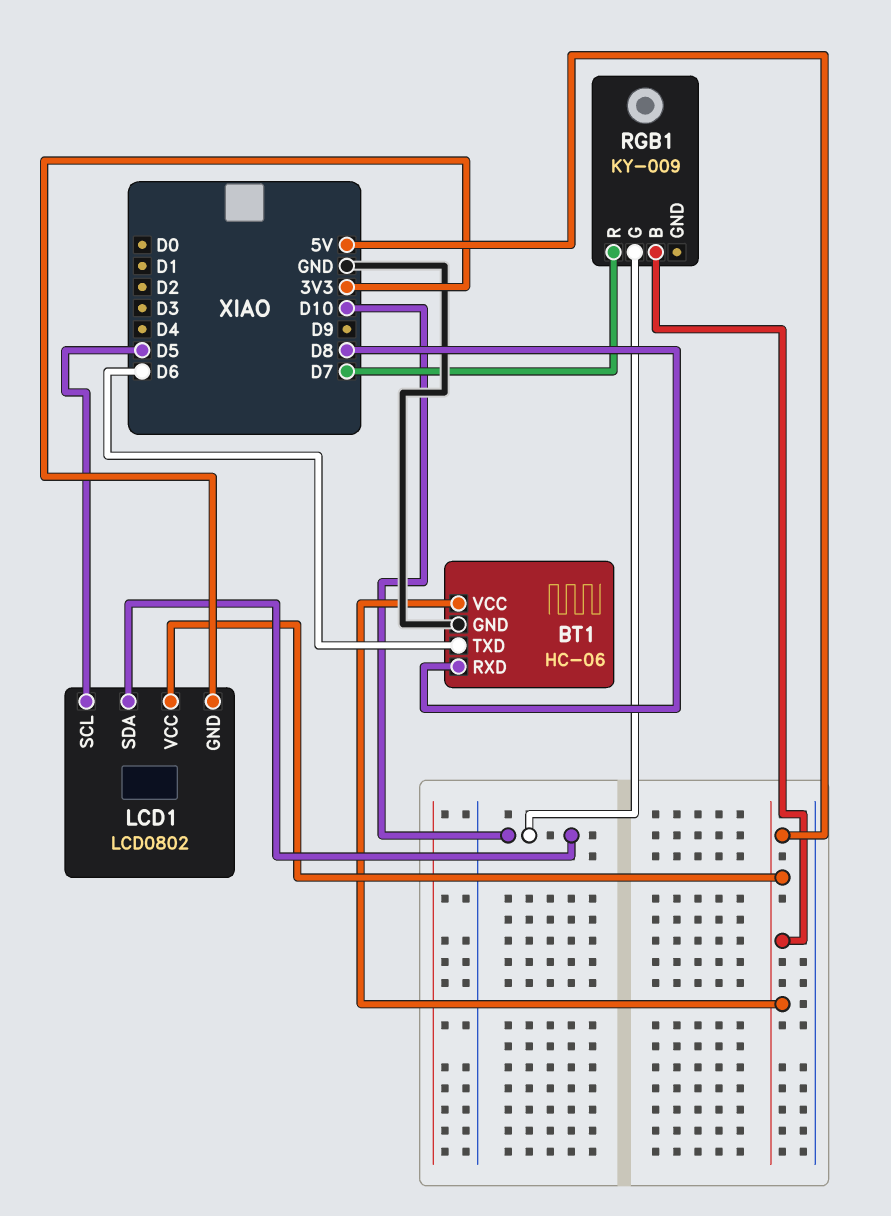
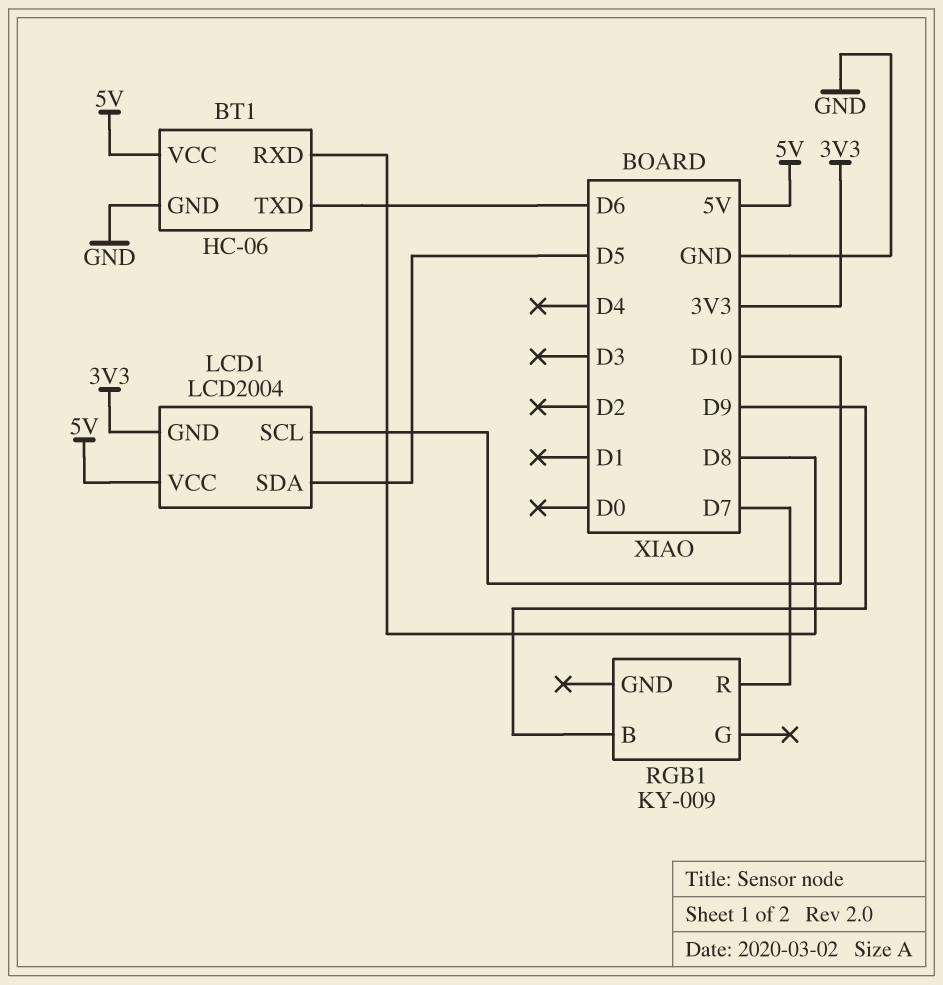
LCD1: LCD0802 -> LCD2004
LCD1 pin SCL: D5 -> D10
LCD1 pin SDA: D10 -> D5
RGB1 pin B: 5V -> D9
RGB1 pin G: D10 -> none

